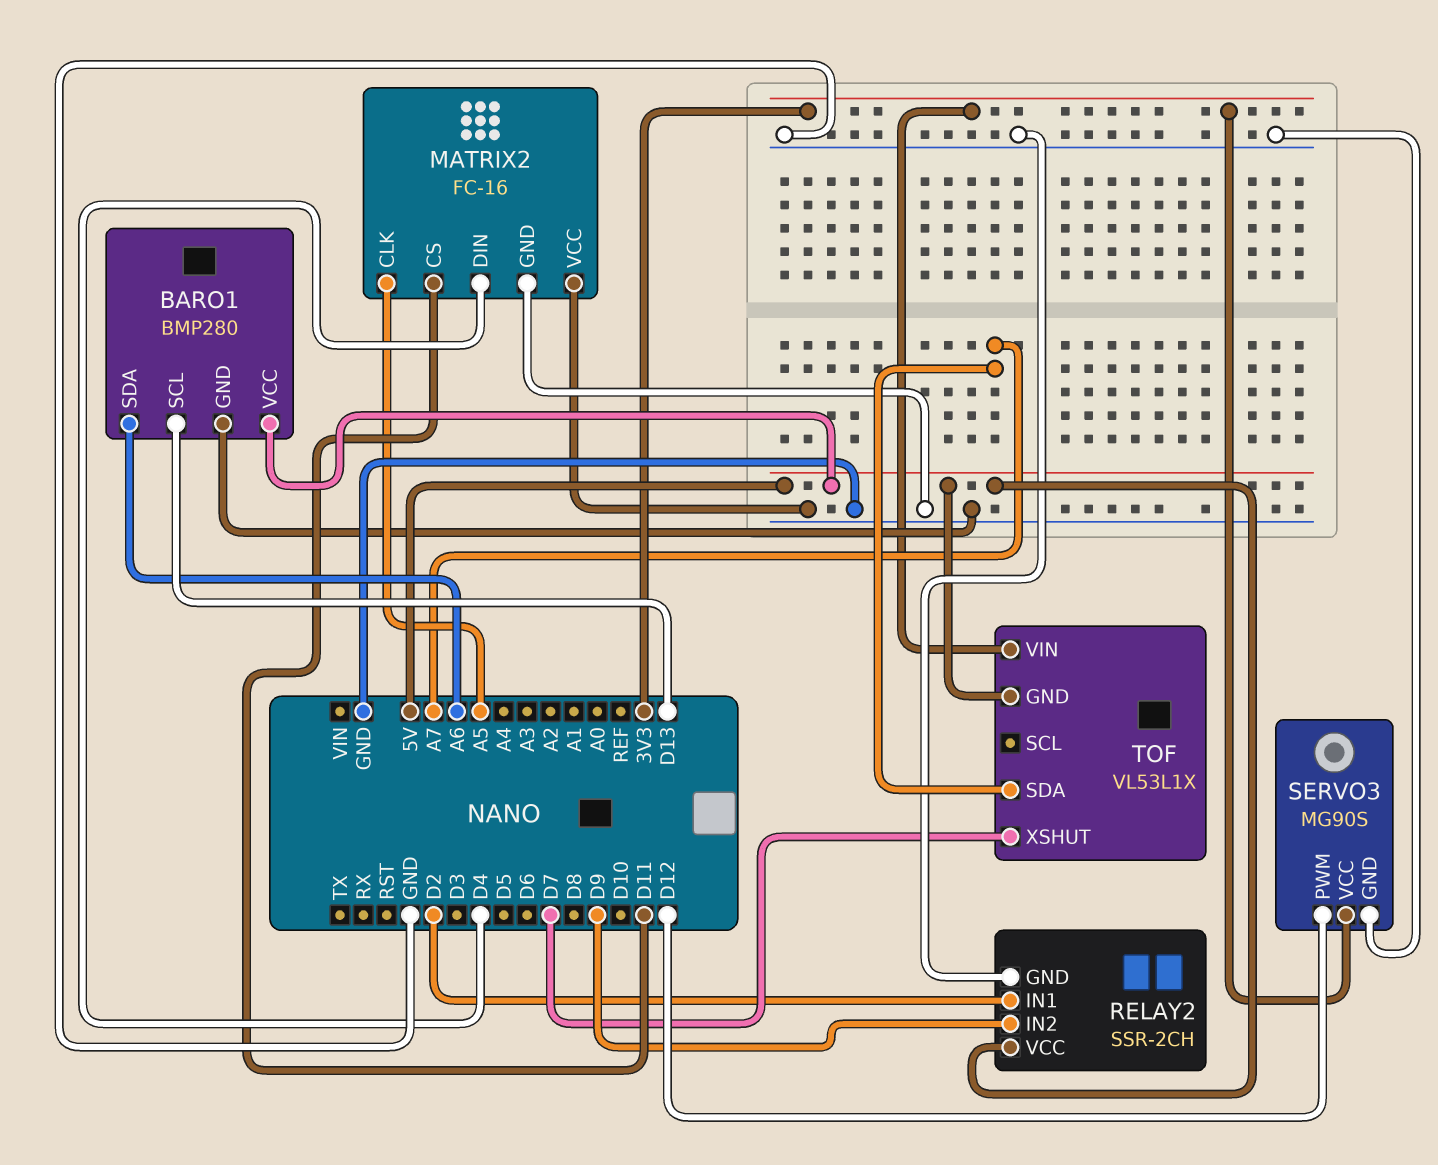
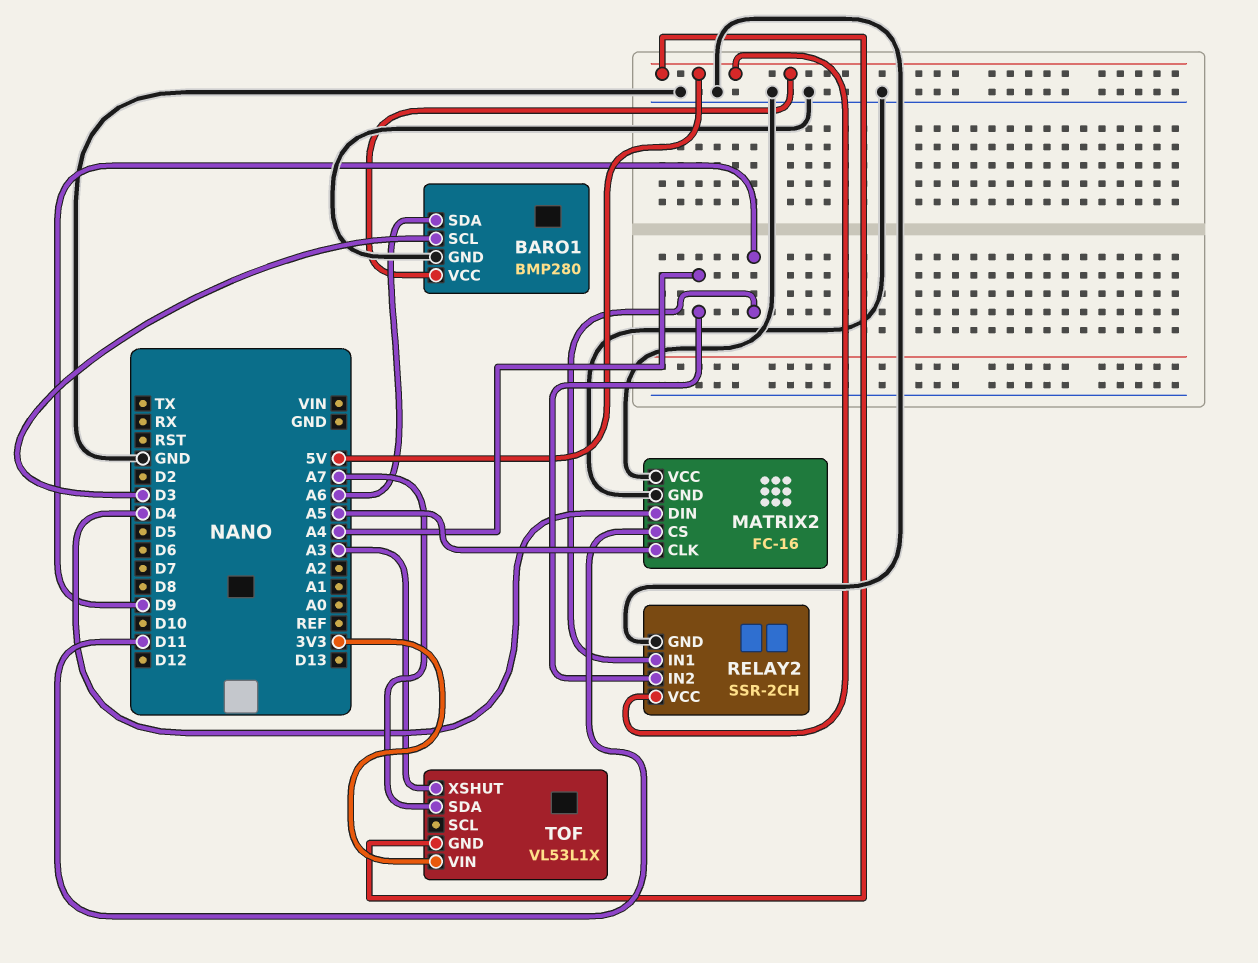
BARO1 pin SCL: D13 -> D3
RELAY2 pin IN1: D2 -> D9
RELAY2 pin IN2: D9 -> A4
SERVO3: MG90S -> none
SERVO3 pin GND: GND -> none
SERVO3 pin PWM: D12 -> none
SERVO3 pin VCC: 3V3 -> none
TOF pin XSHUT: D7 -> A3

